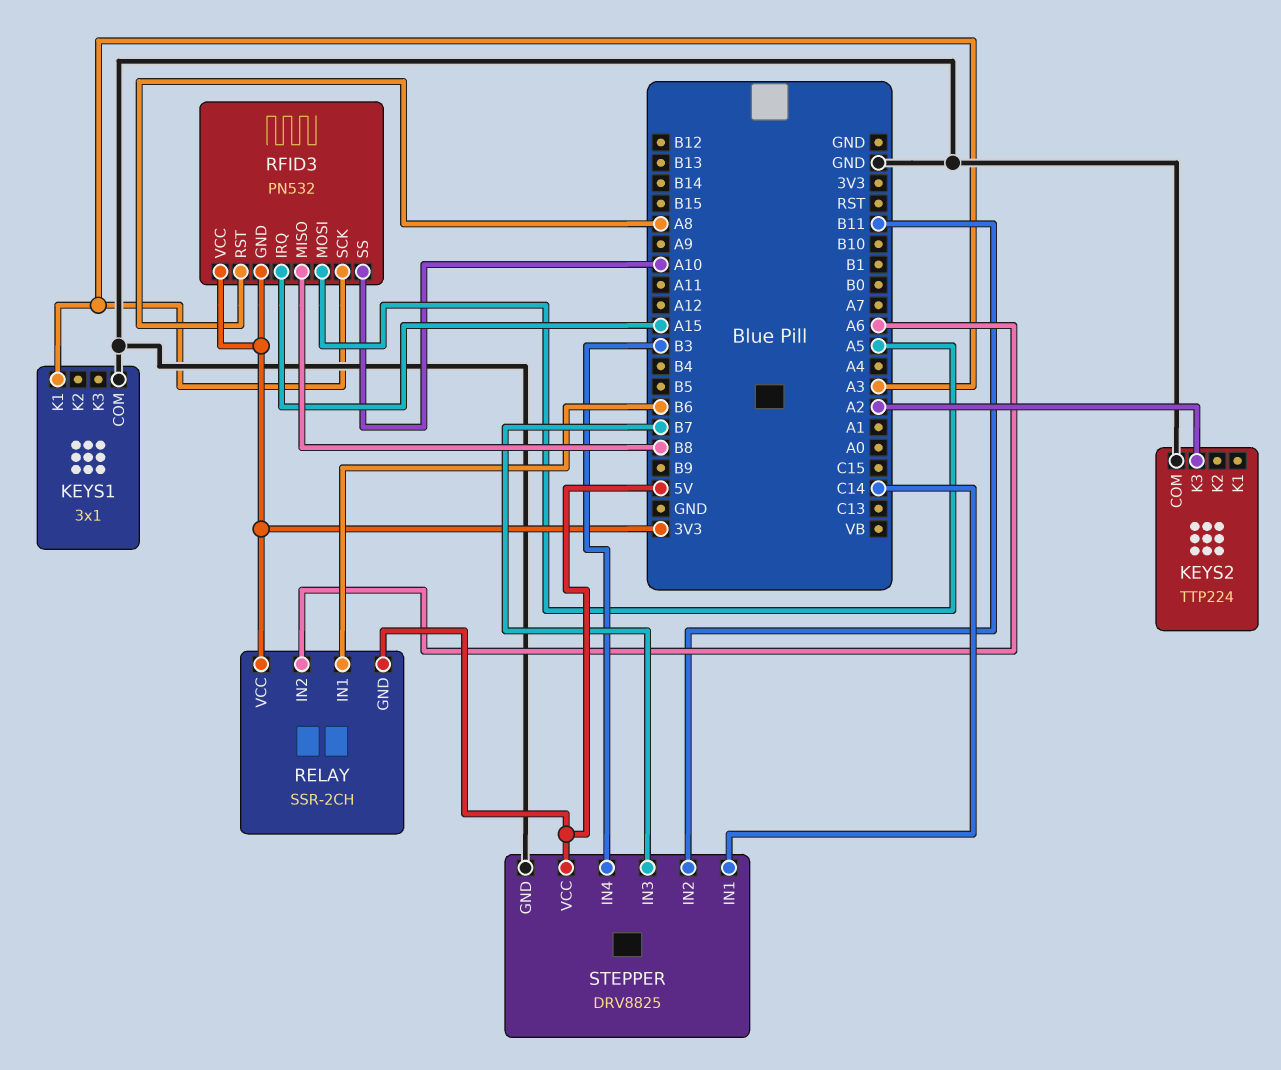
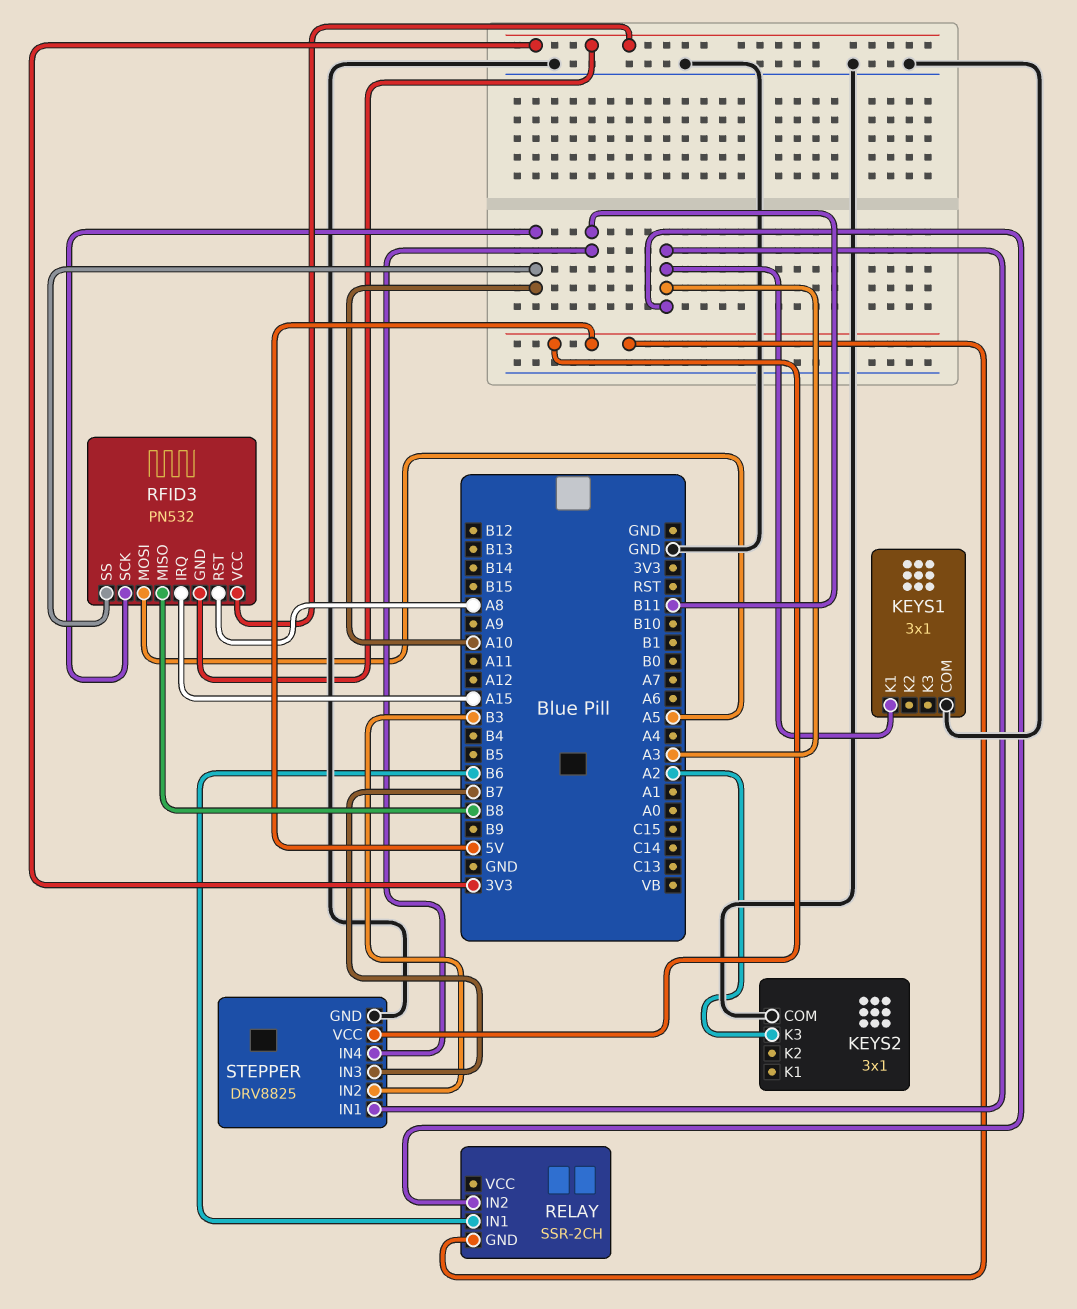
KEYS2: TTP224 -> 3x1
RELAY pin IN2: A6 -> A3
RELAY pin VCC: 3V3 -> none
RFID3 pin SCK: A3 -> A10
STEPPER pin IN1: C14 -> A3
STEPPER pin IN2: B11 -> B3
STEPPER pin IN4: B3 -> B11

